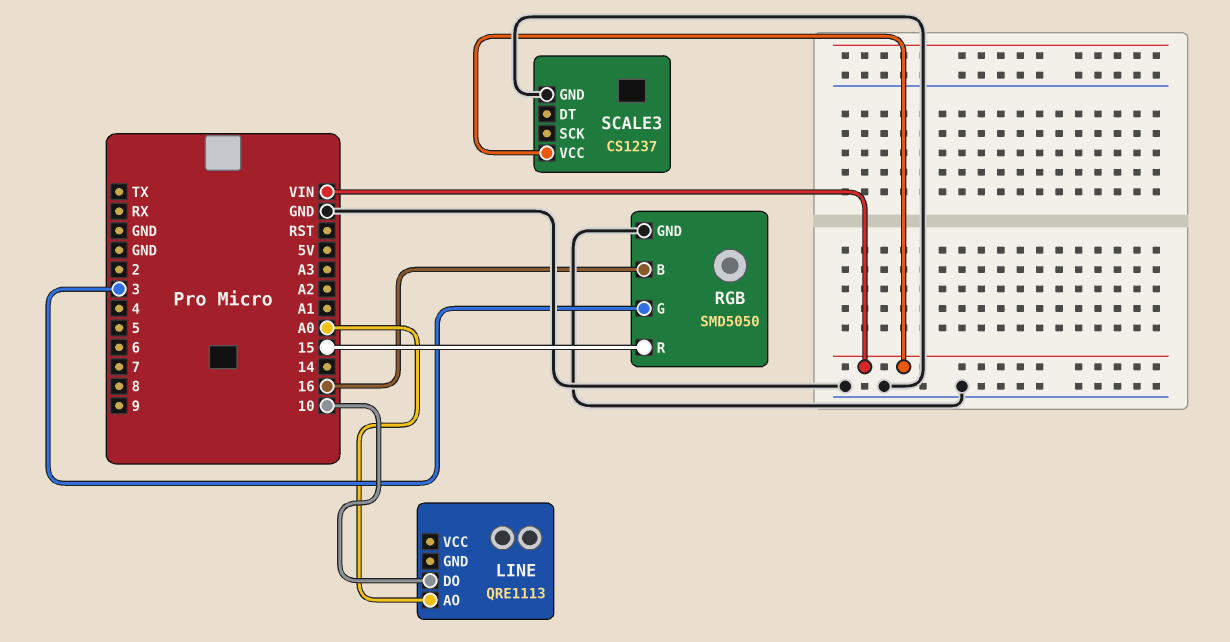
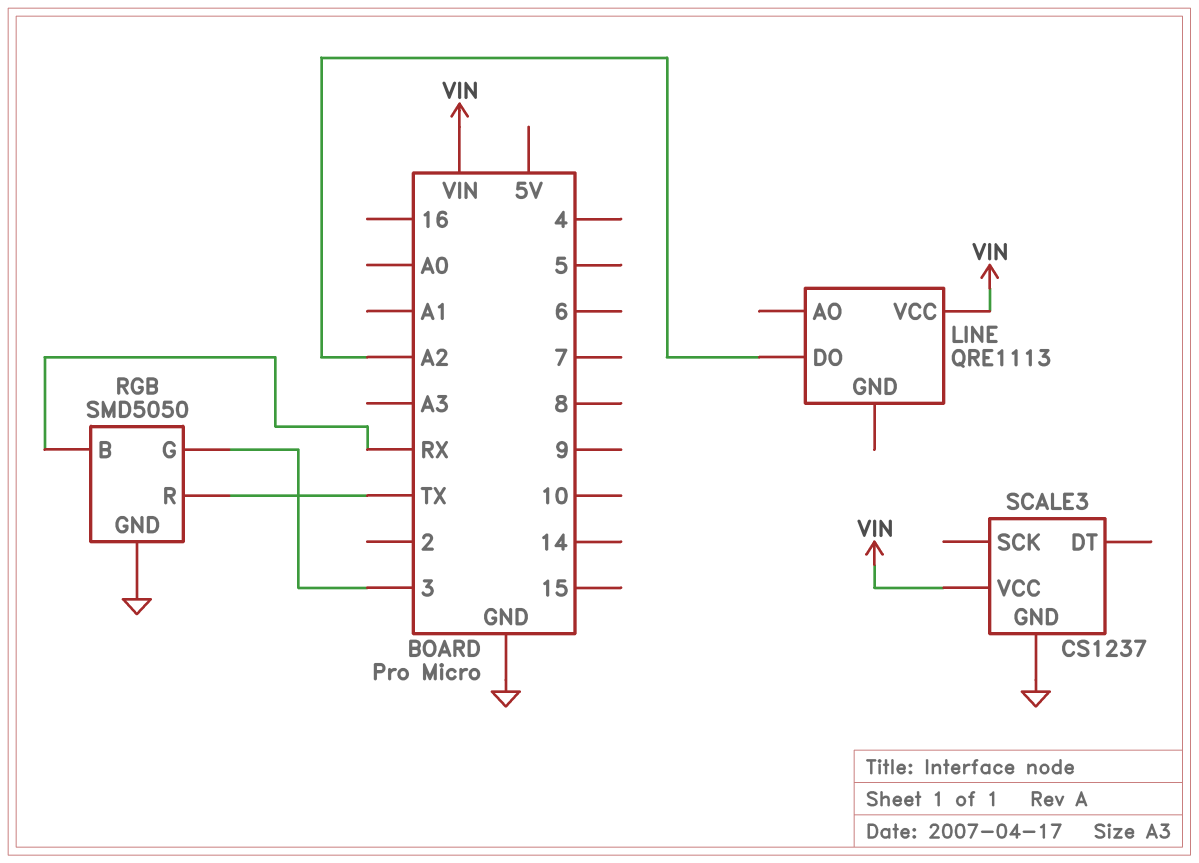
LINE pin AO: A0 -> none
LINE pin DO: 10 -> A2
LINE pin VCC: none -> VIN
RGB pin B: 16 -> RX
RGB pin R: 15 -> TX

